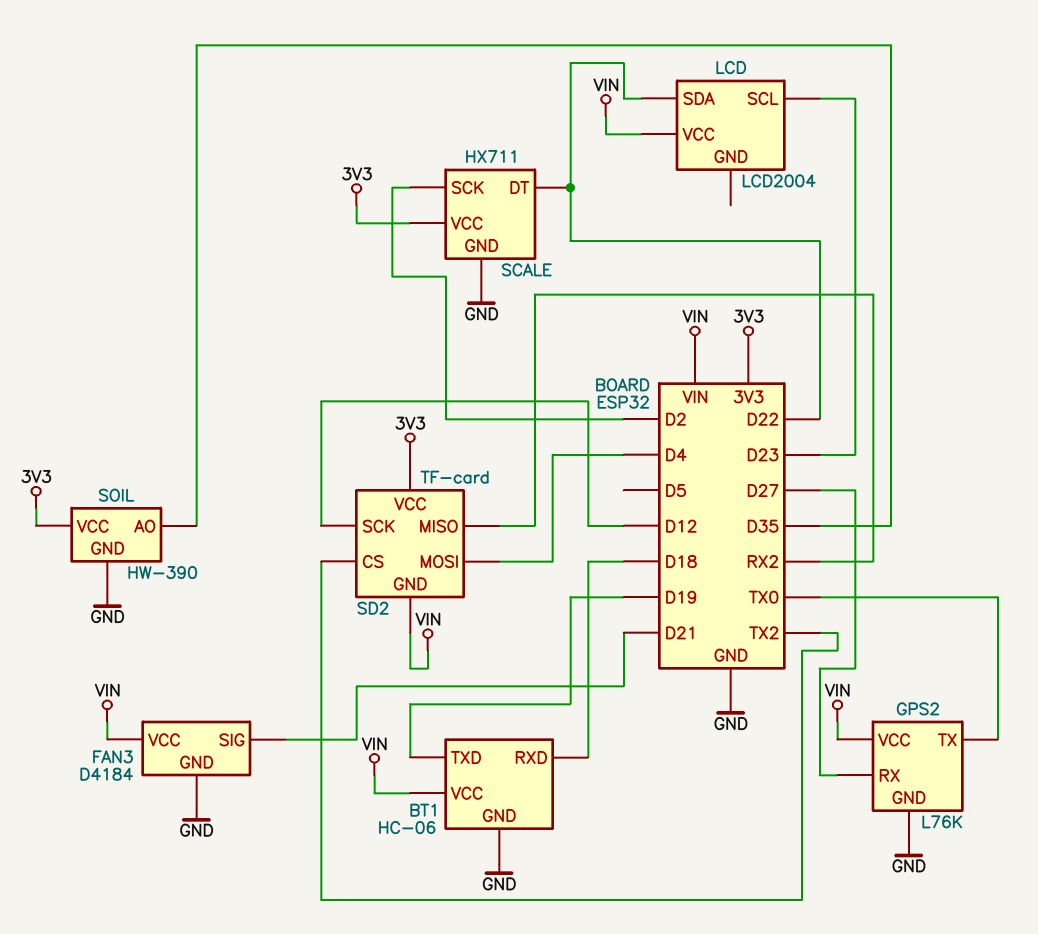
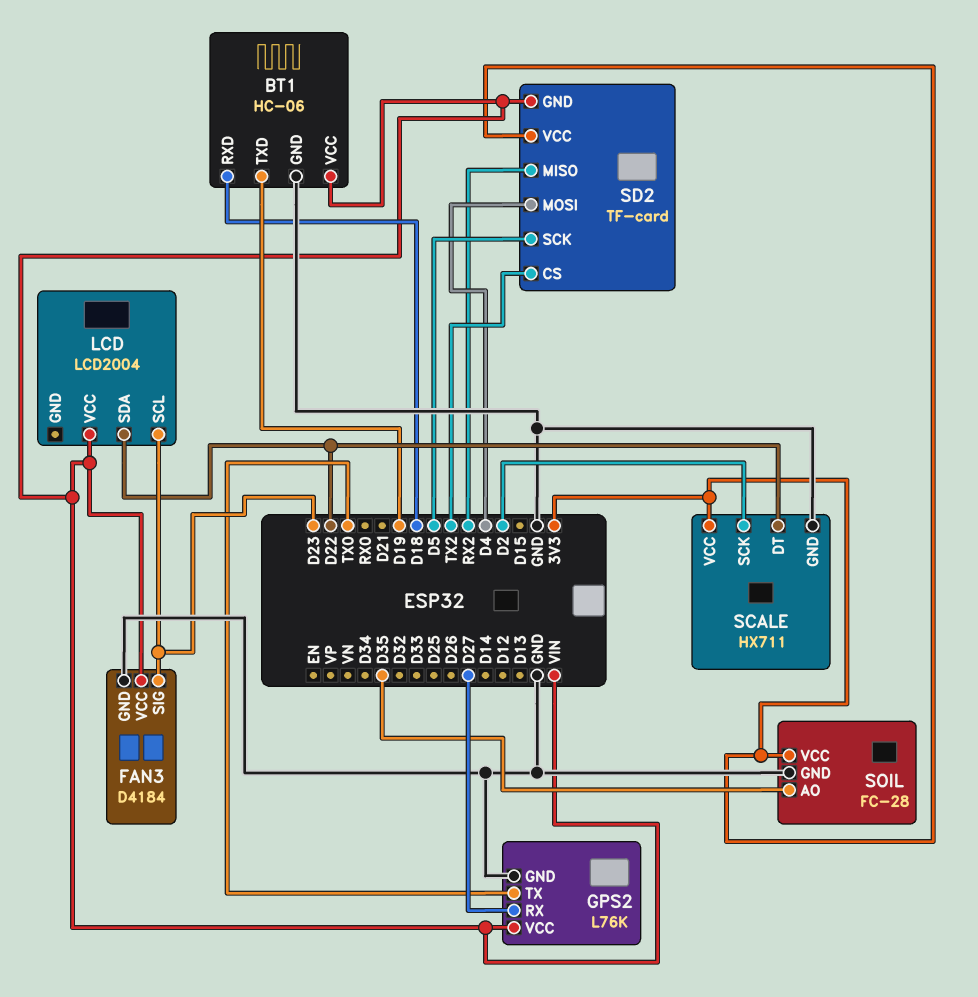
FAN3 pin SIG: D21 -> D23
SD2 pin SCK: D12 -> D5
SOIL: HW-390 -> FC-28

